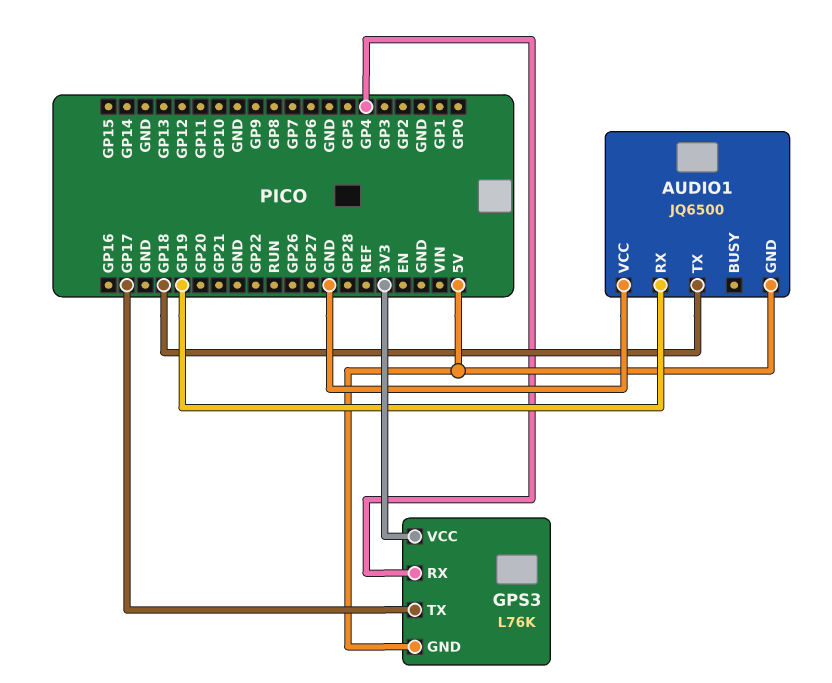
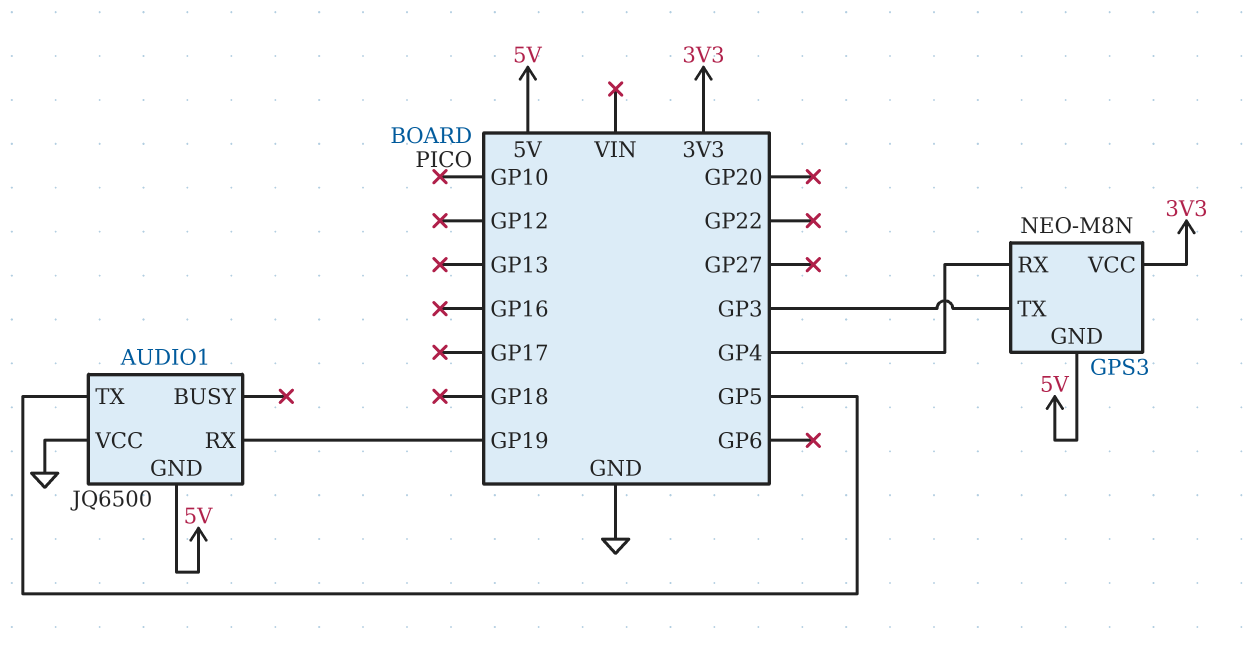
AUDIO1 pin TX: GP18 -> GP5
GPS3: L76K -> NEO-M8N
GPS3 pin TX: GP17 -> GP3

